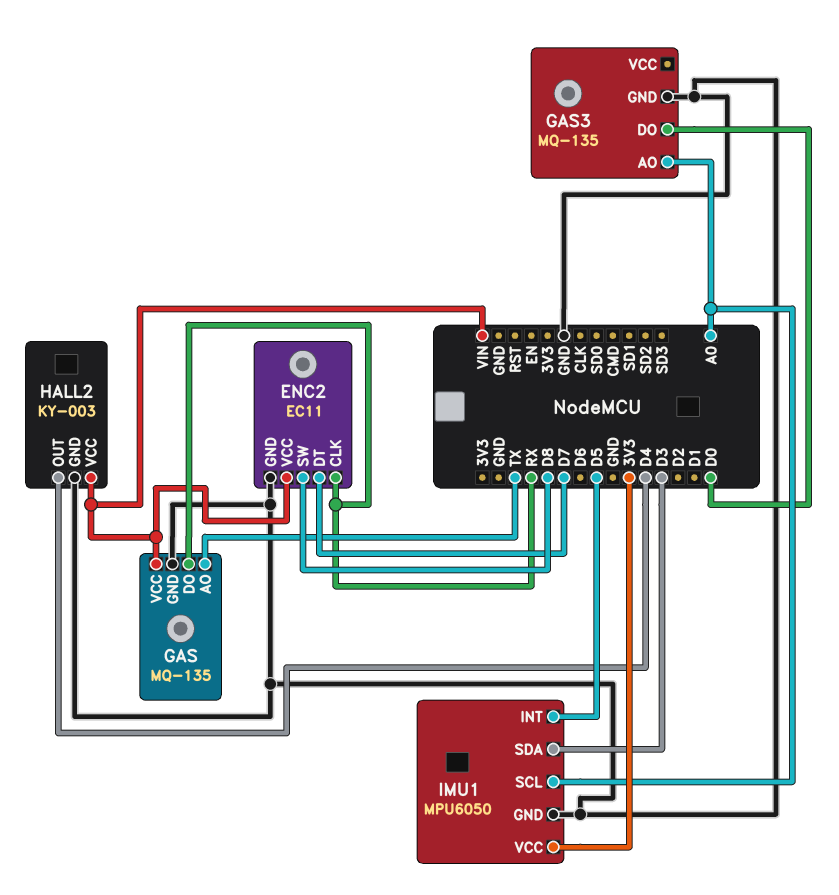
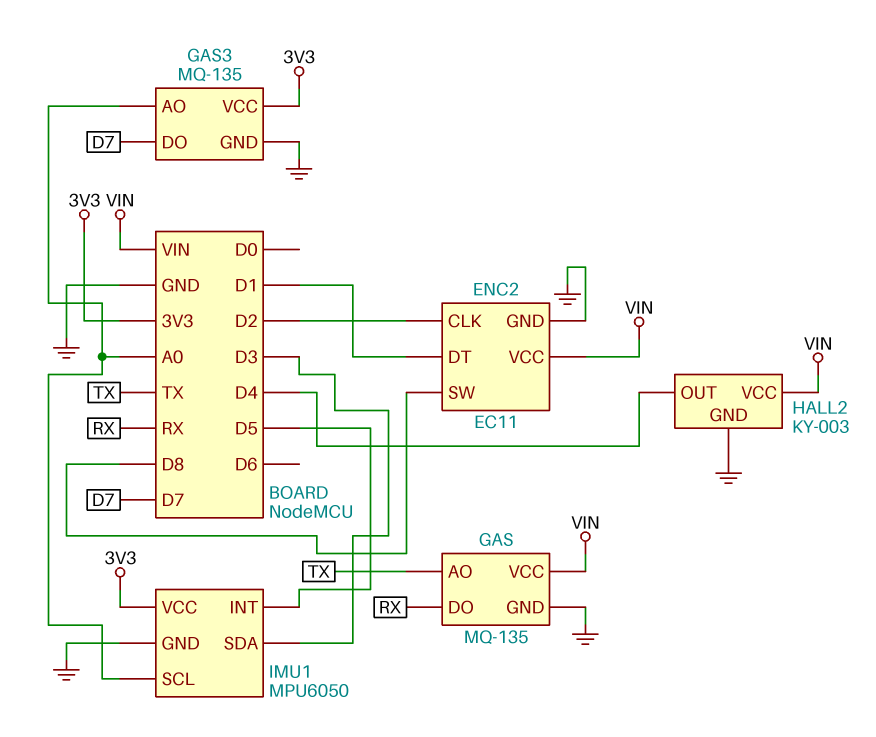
ENC2 pin CLK: RX -> D2
ENC2 pin DT: D7 -> D1
GAS3 pin DO: D0 -> D7
GAS3 pin VCC: none -> 3V3

